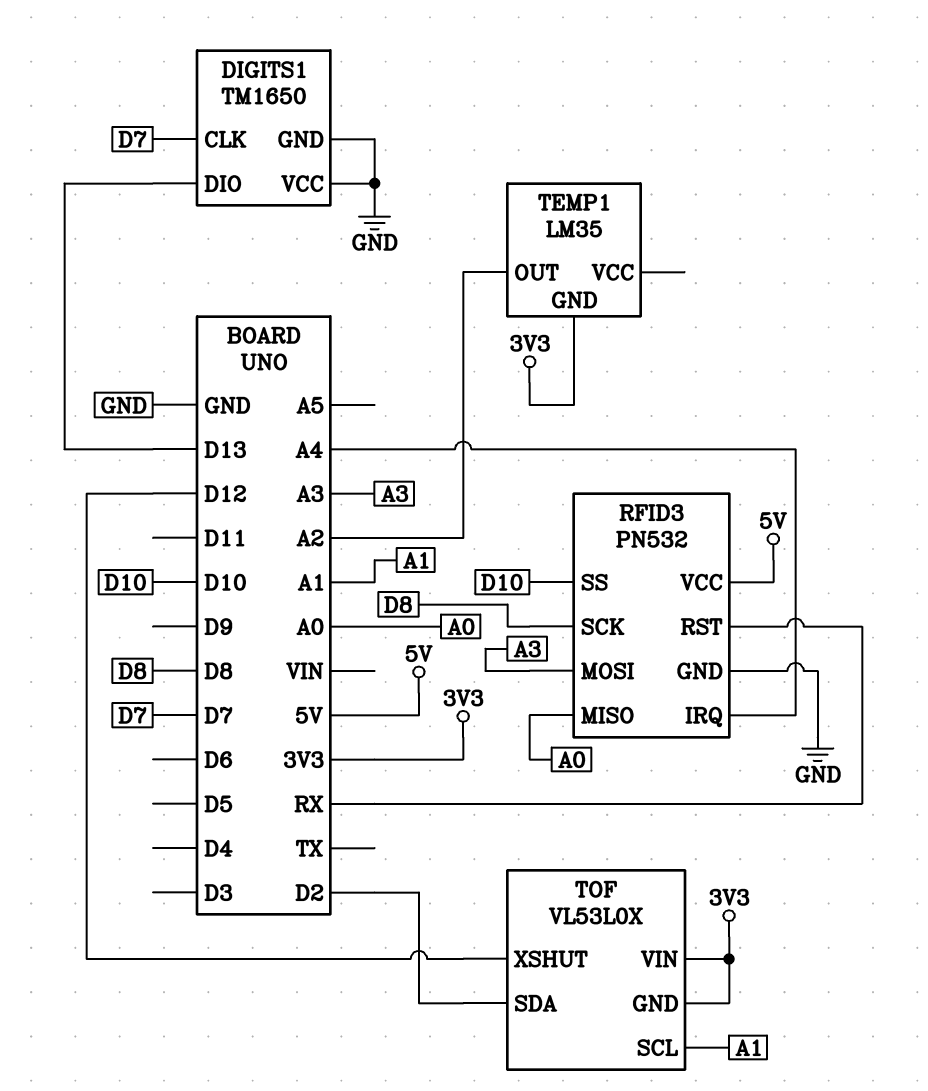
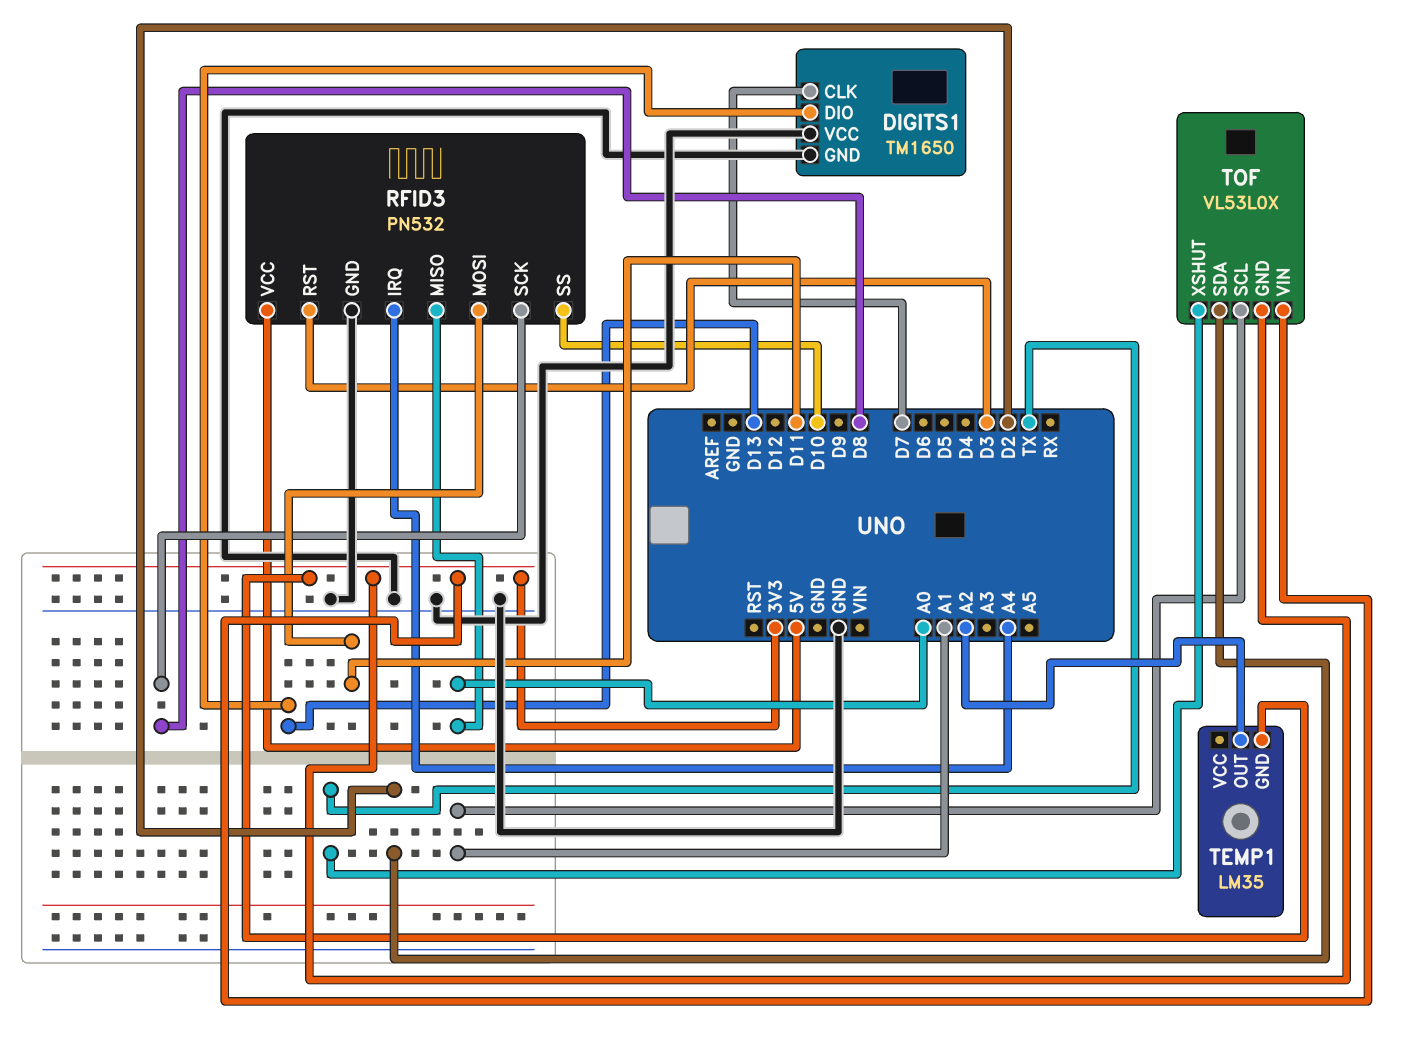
RFID3 pin MOSI: A3 -> D11
RFID3 pin RST: RX -> D3
TOF pin XSHUT: D12 -> TX

